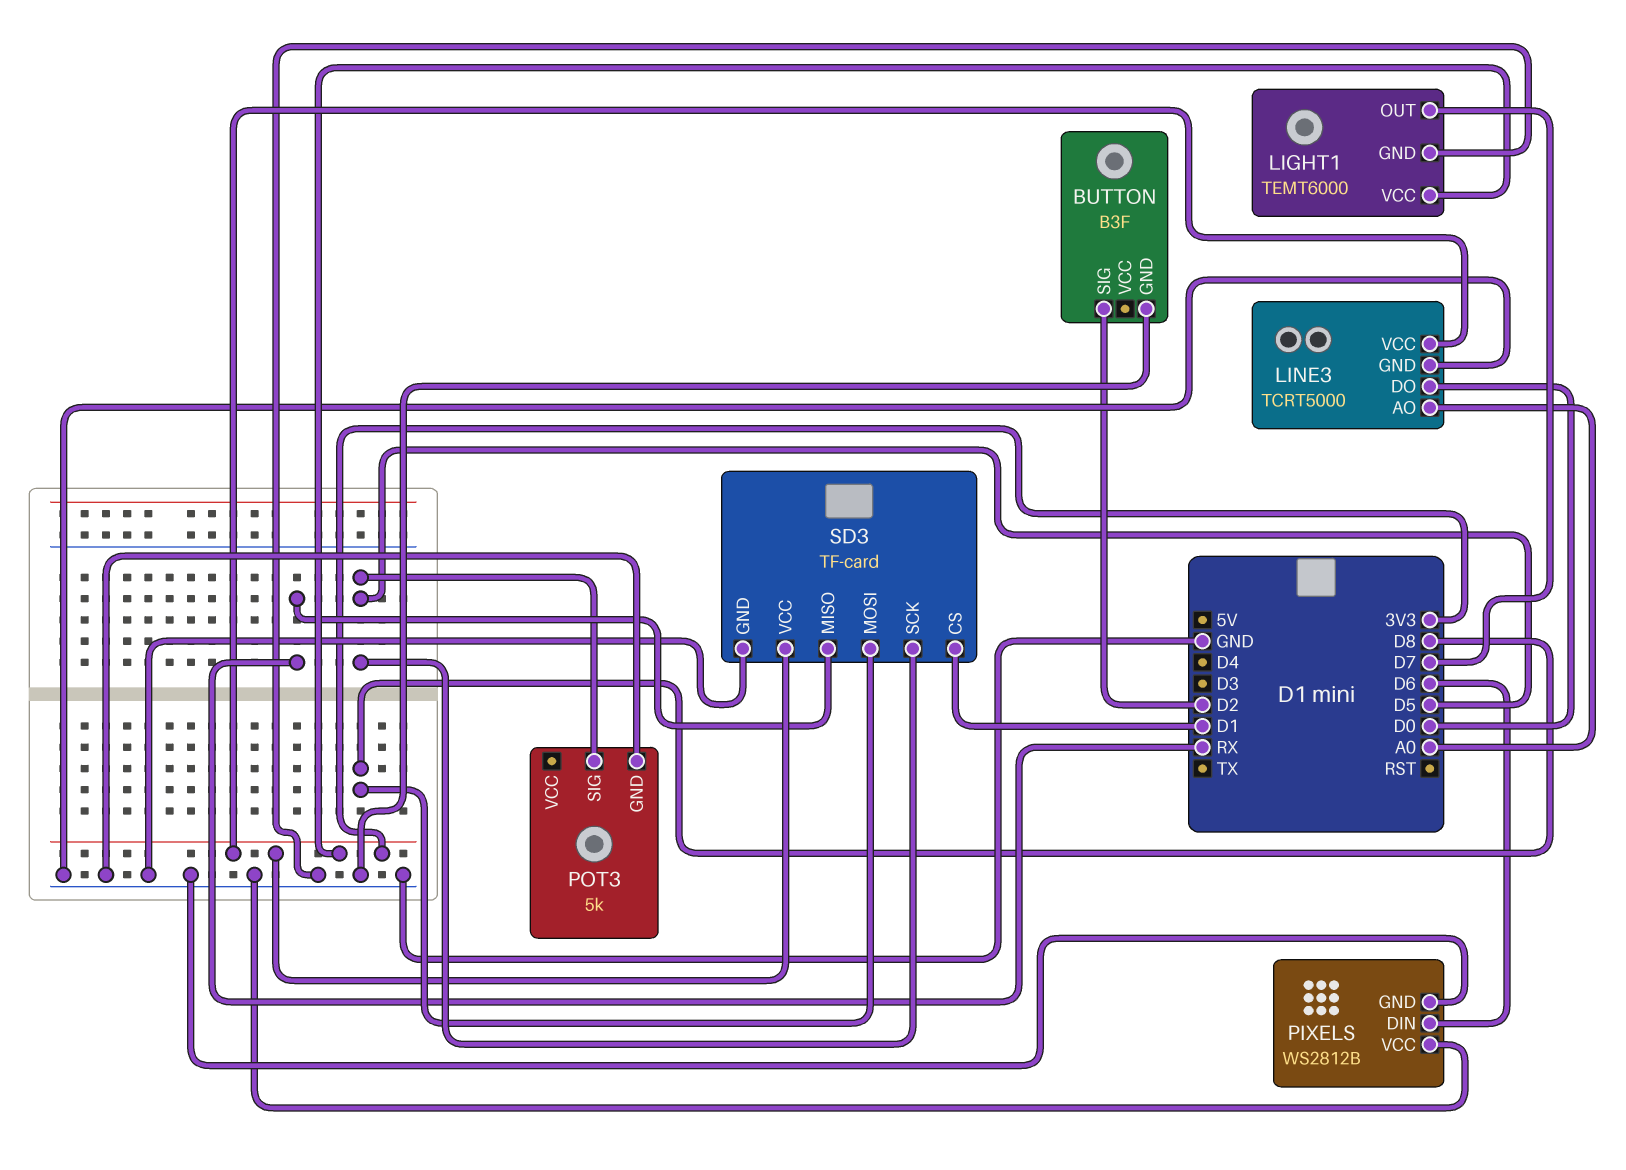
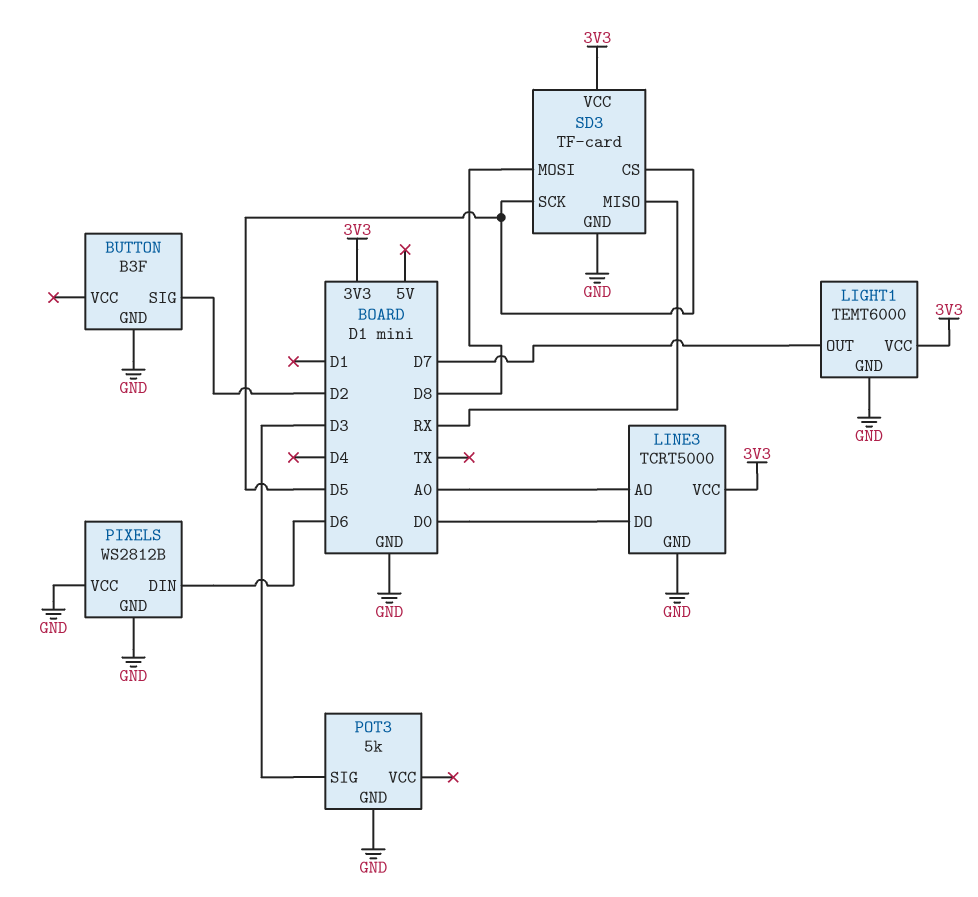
POT3 pin SIG: D5 -> D3
SD3 pin CS: D1 -> D5

